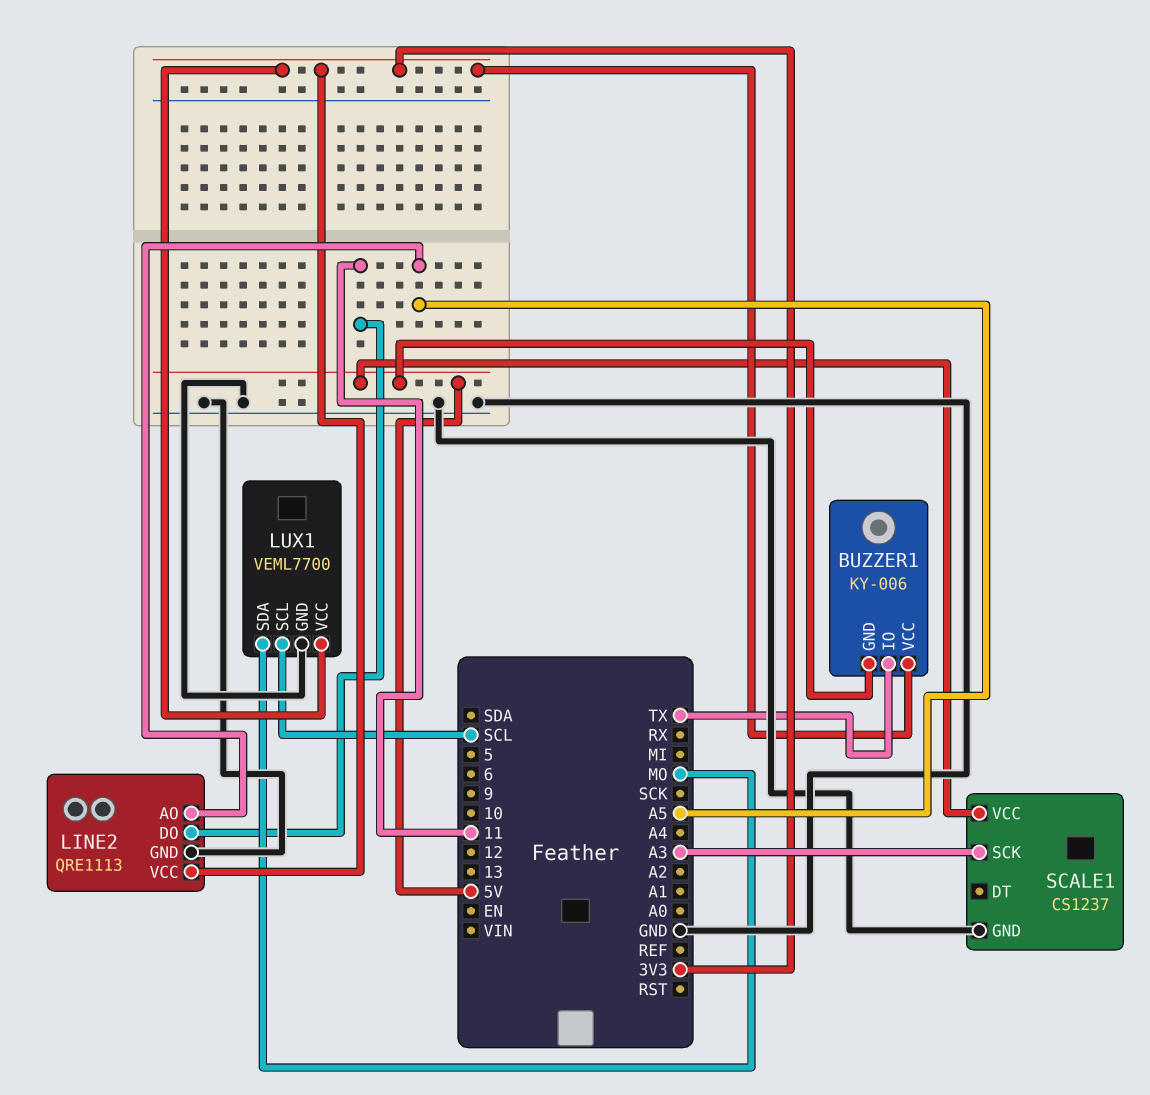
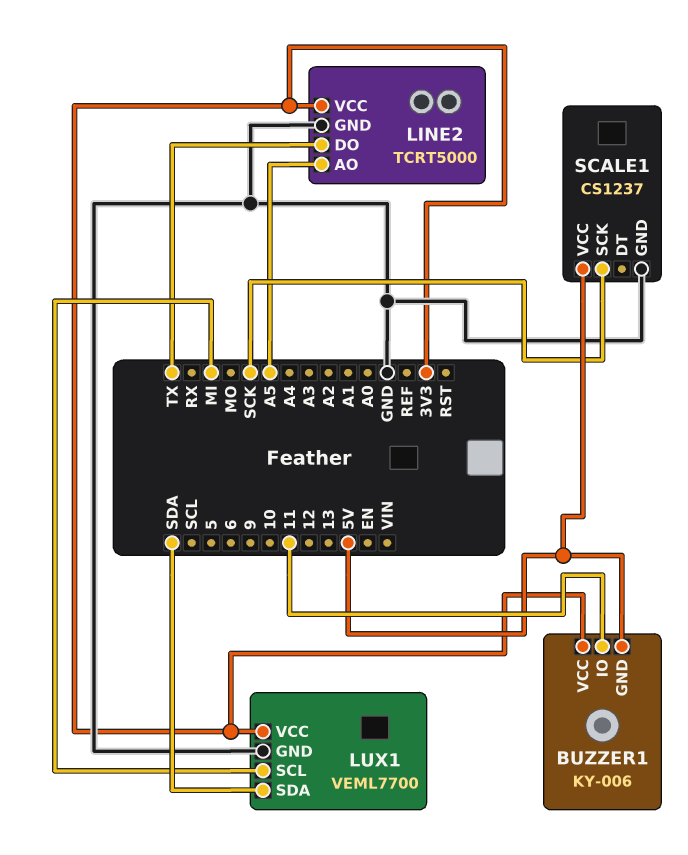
BUZZER1 pin IO: TX -> 11
LINE2: QRE1113 -> TCRT5000
LINE2 pin DO: 11 -> TX
LUX1 pin SCL: SCL -> MI
LUX1 pin SDA: MO -> SDA
SCALE1 pin SCK: A3 -> SCK

